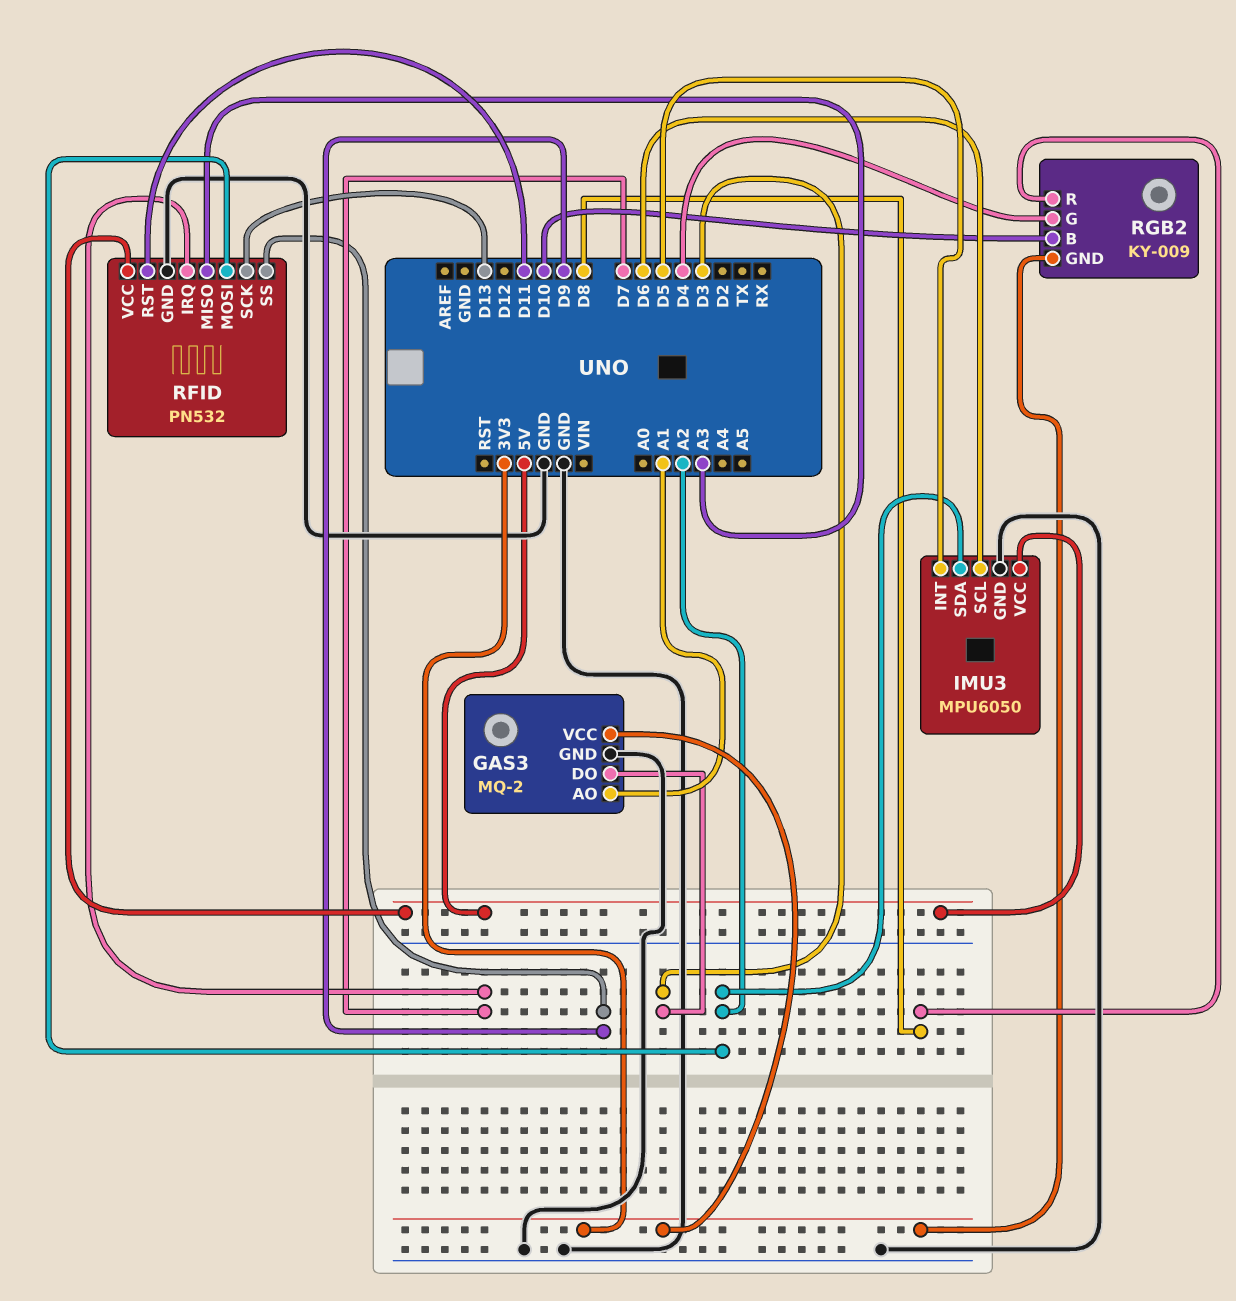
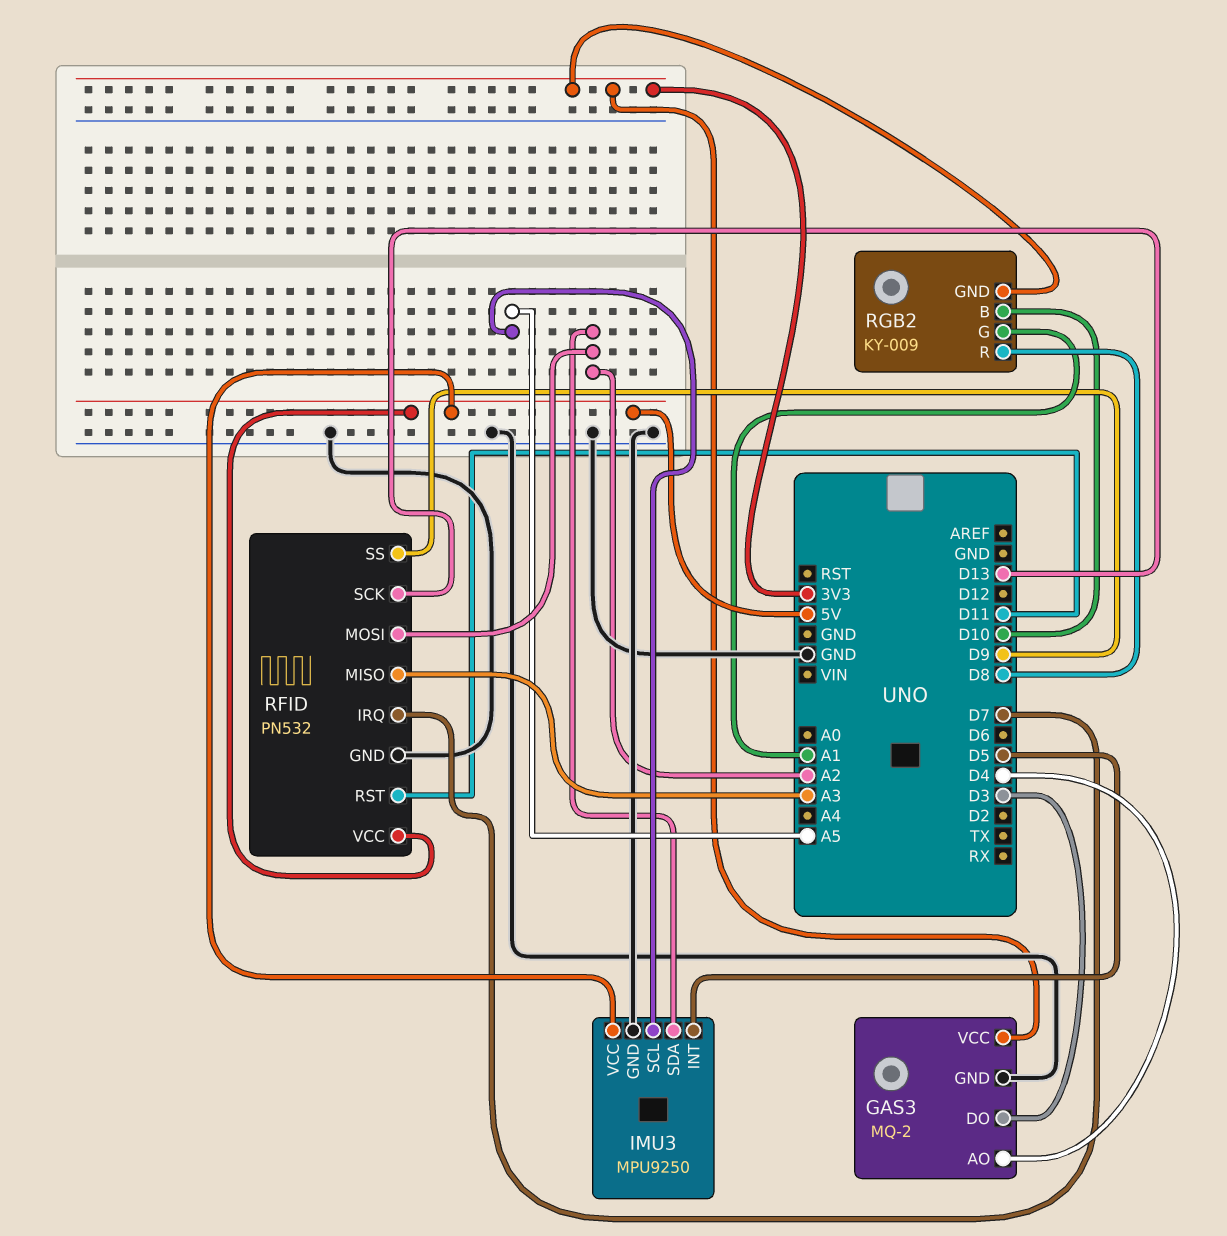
GAS3 pin AO: A1 -> D4
IMU3: MPU6050 -> MPU9250
IMU3 pin SCL: D6 -> A5
RGB2 pin G: D4 -> A1

